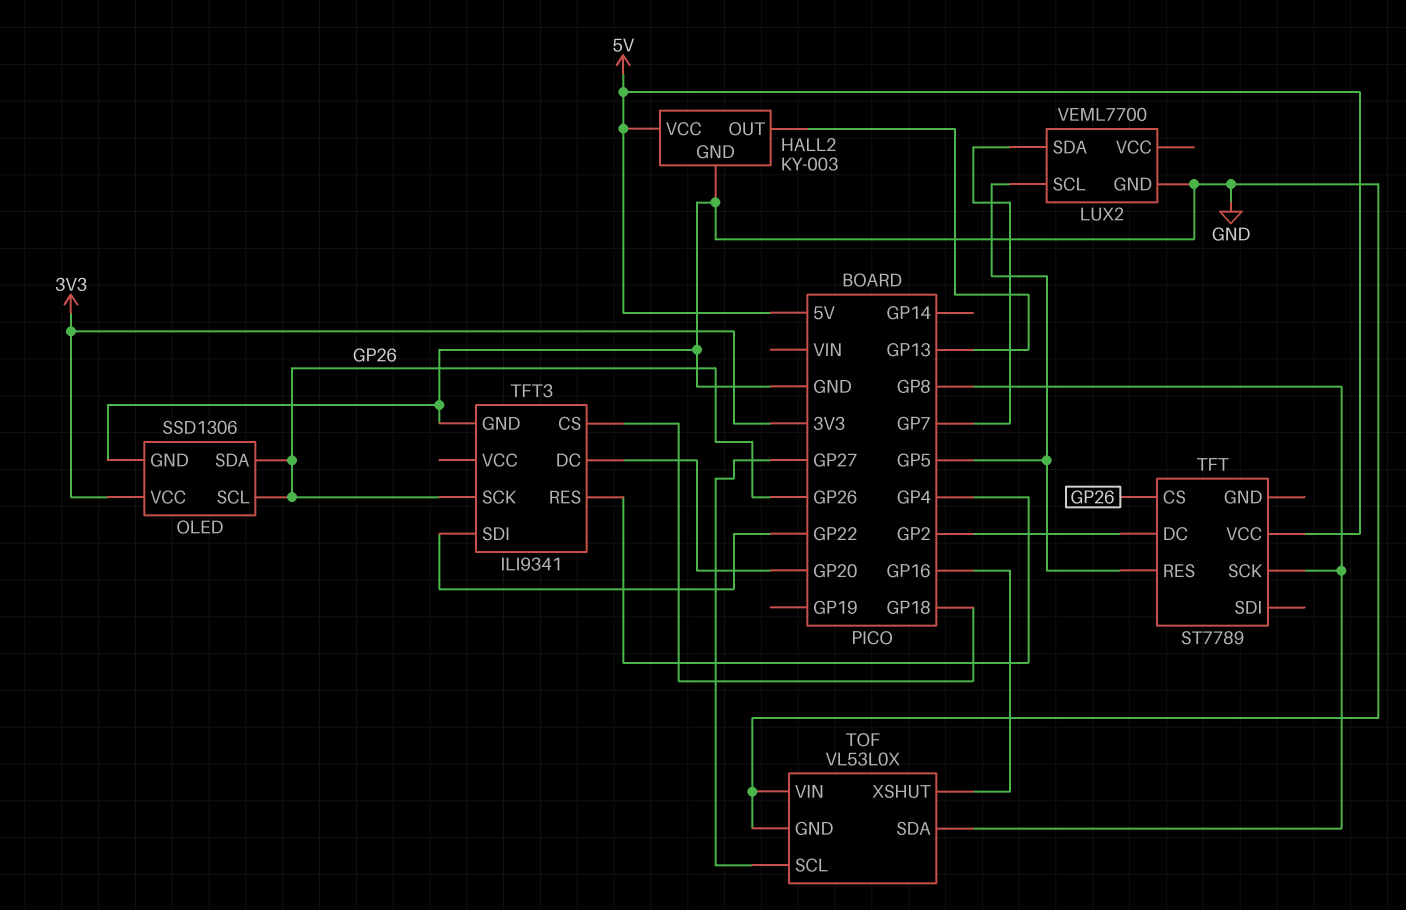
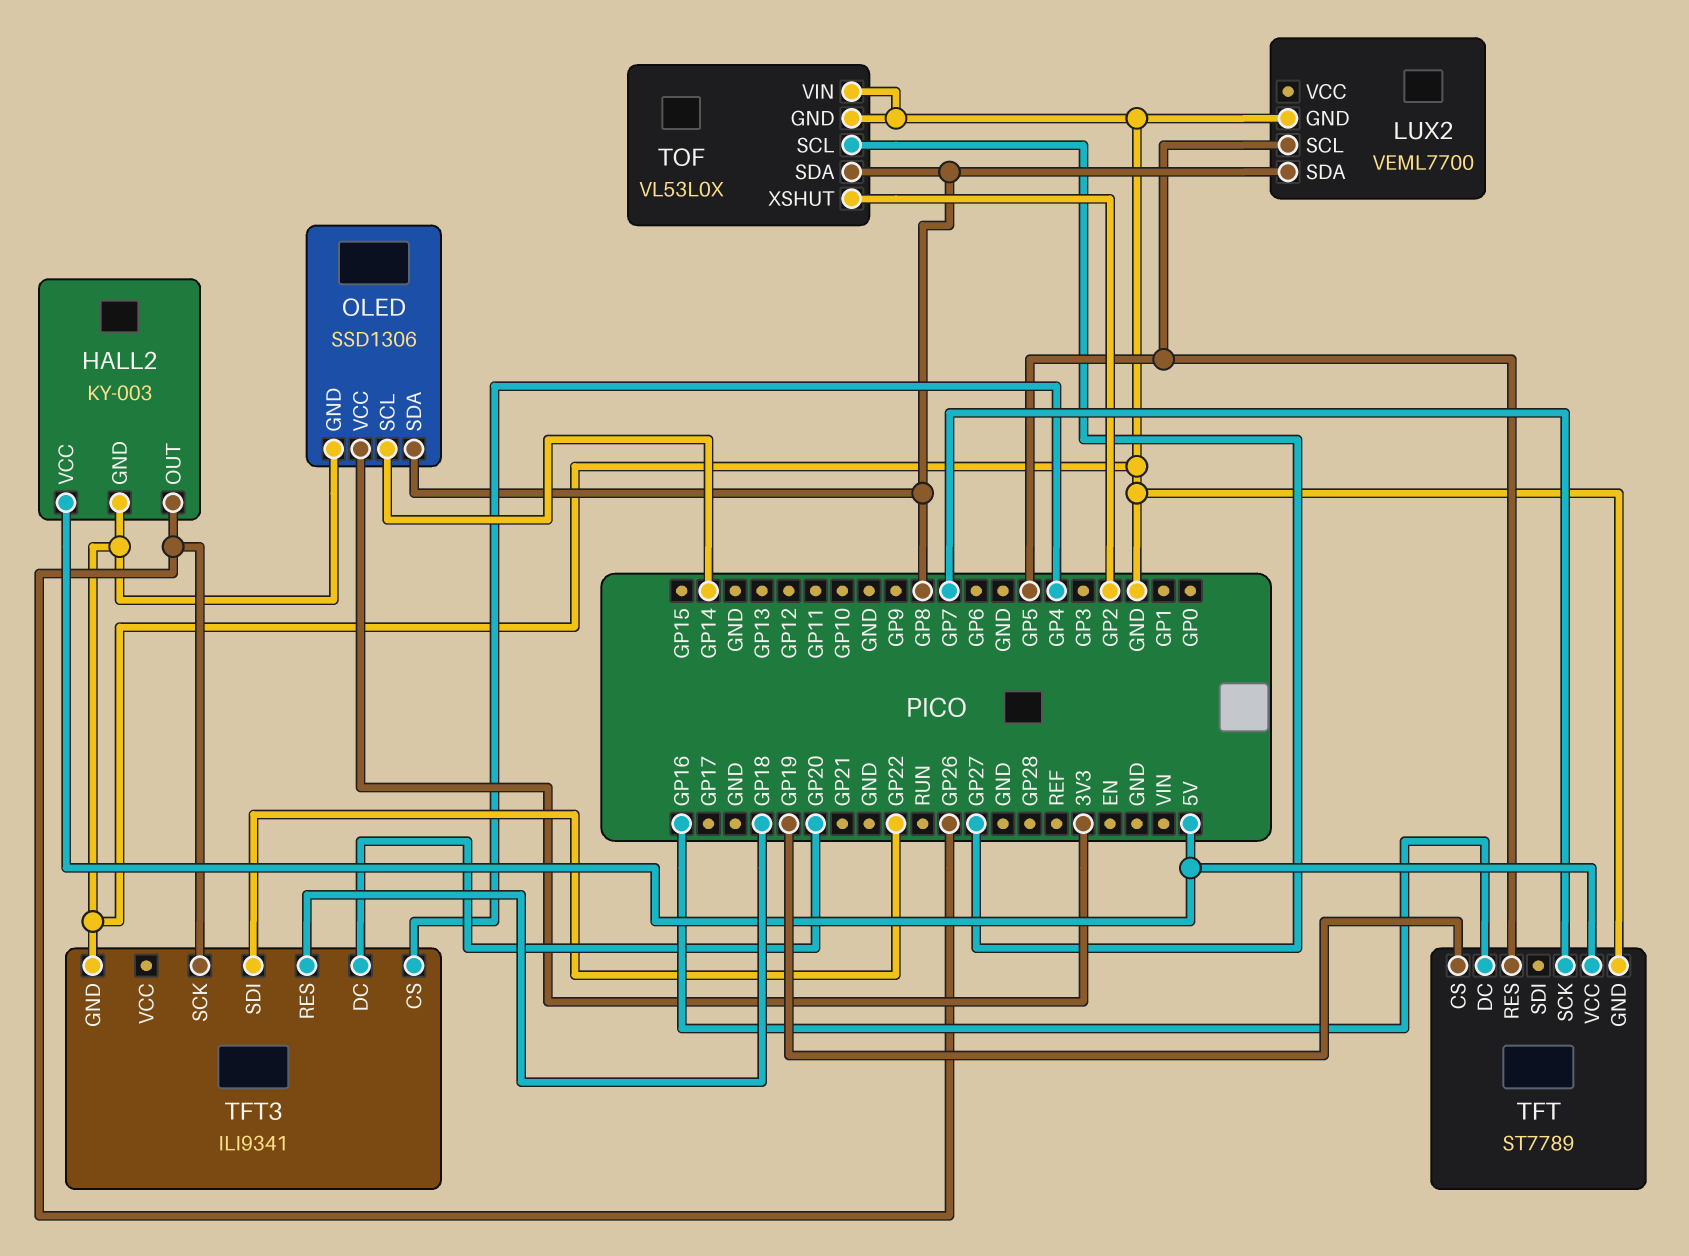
HALL2 pin OUT: GP13 -> GP26
LUX2 pin SDA: GP7 -> GP8
OLED pin SCL: GP26 -> GP14
OLED pin SDA: GP26 -> GP8
TFT pin CS: GP26 -> GP19
TFT pin DC: GP2 -> GP16
TFT pin GND: none -> GND
TFT pin SCK: GP8 -> GP7
TFT3 pin CS: GP18 -> GP4
TFT3 pin RES: GP4 -> GP18
TOF pin XSHUT: GP16 -> GP2

